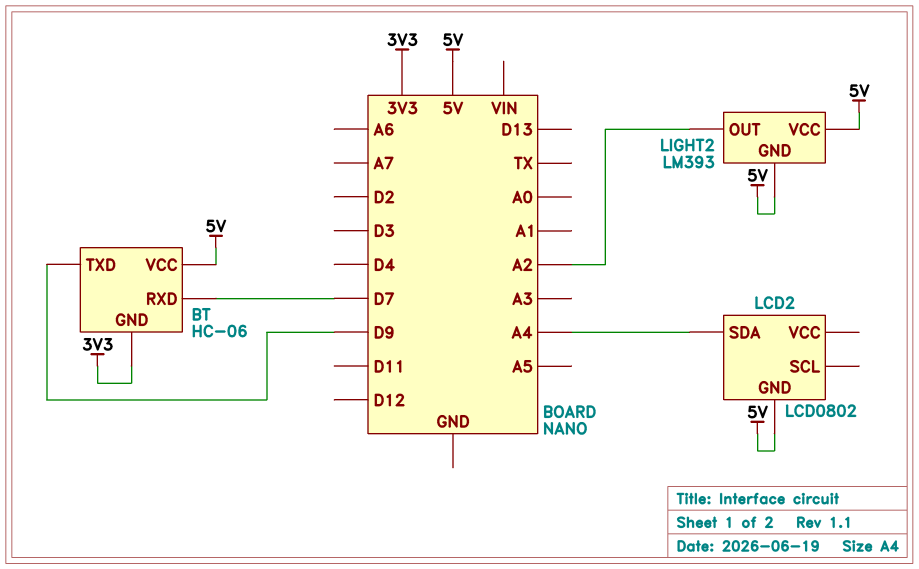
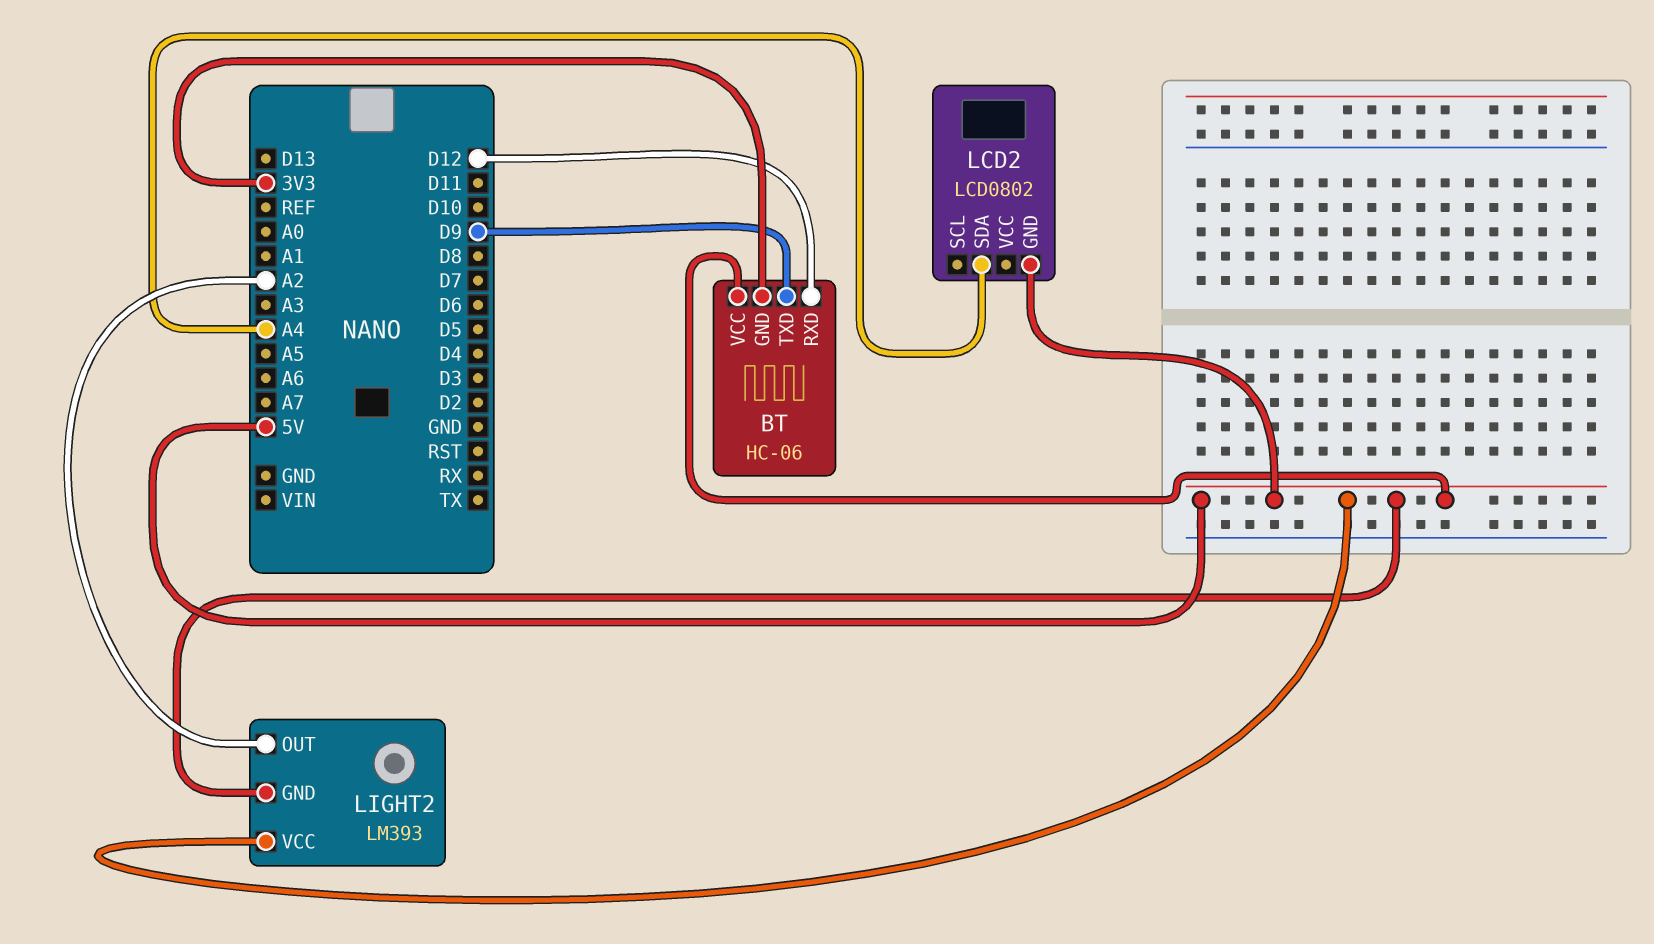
BT pin RXD: D7 -> D12

